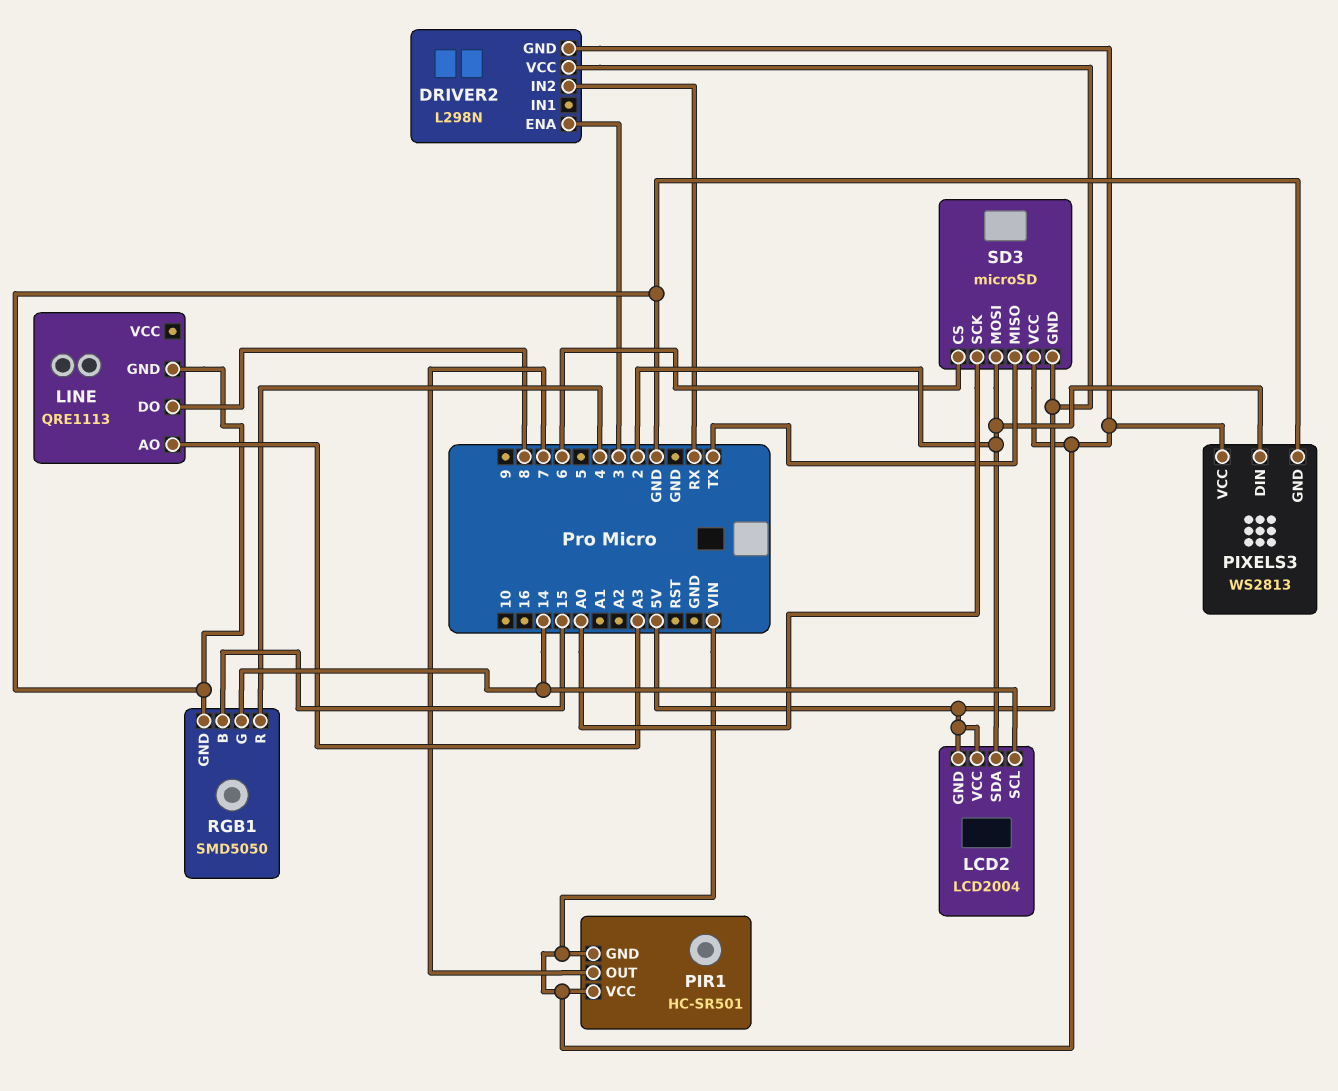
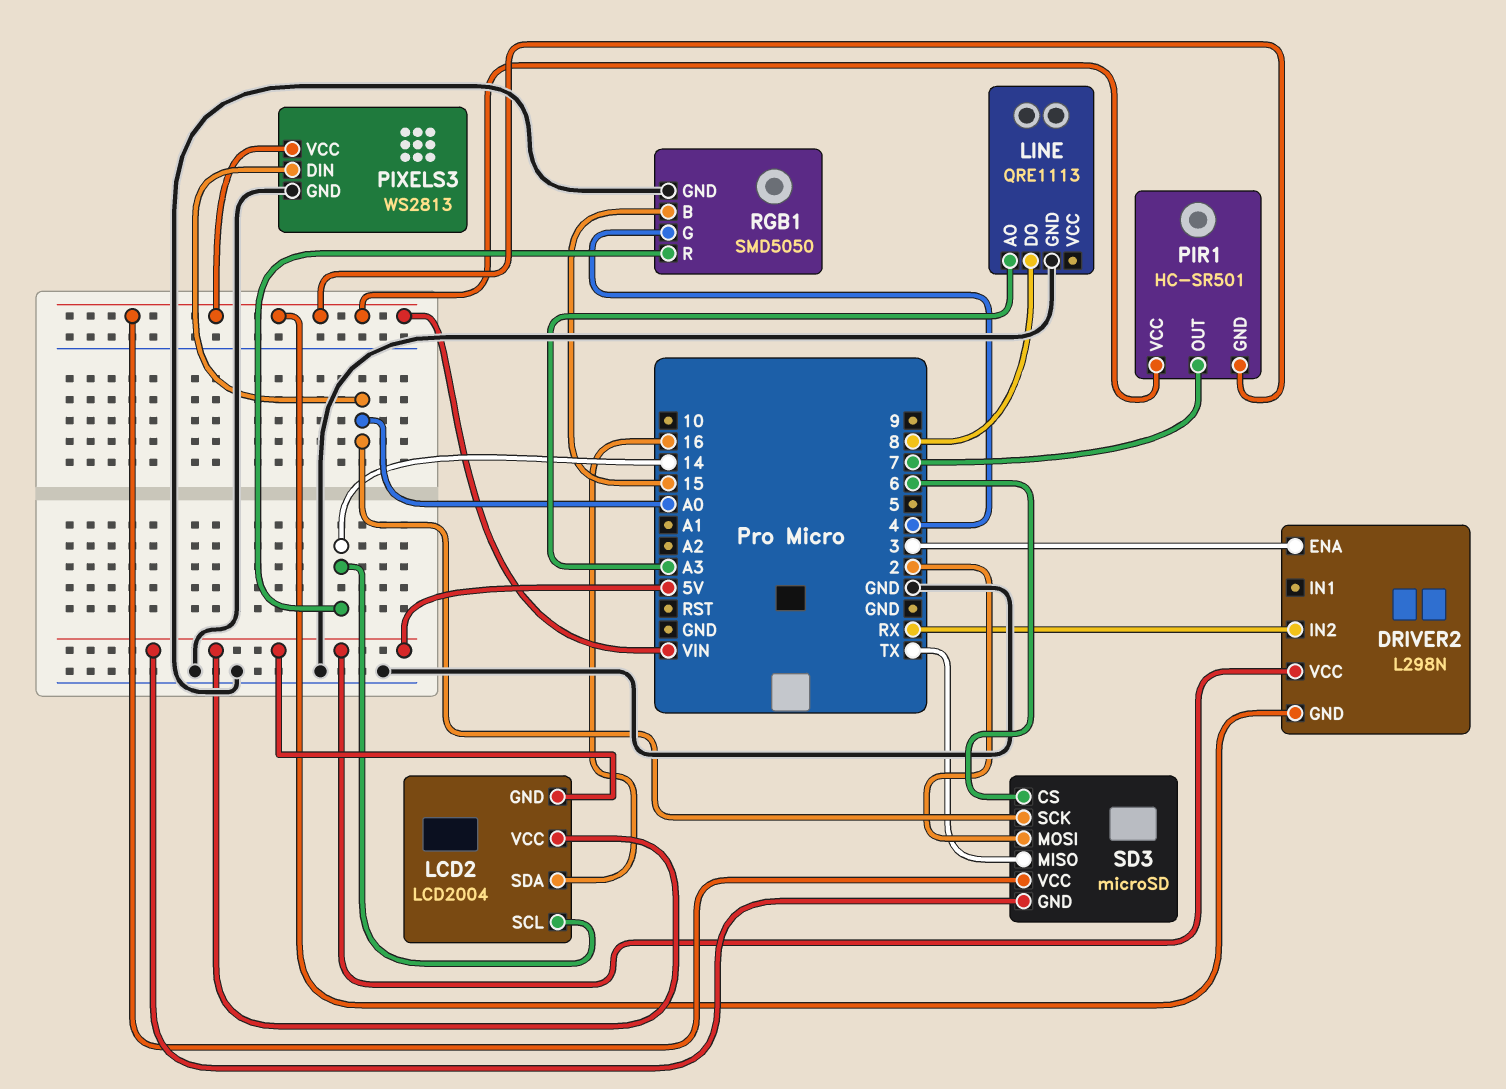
LCD2 pin SDA: 2 -> 16
PIXELS3 pin DIN: 2 -> A0
RGB1 pin G: 14 -> 4
RGB1 pin R: 4 -> 14

